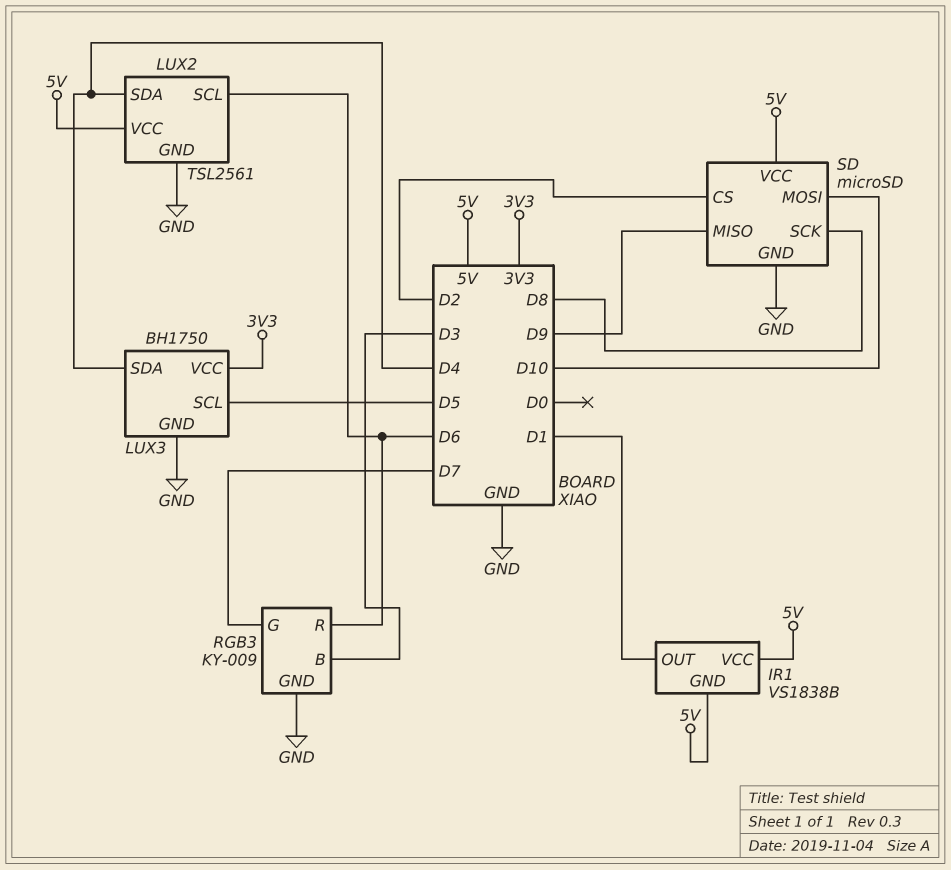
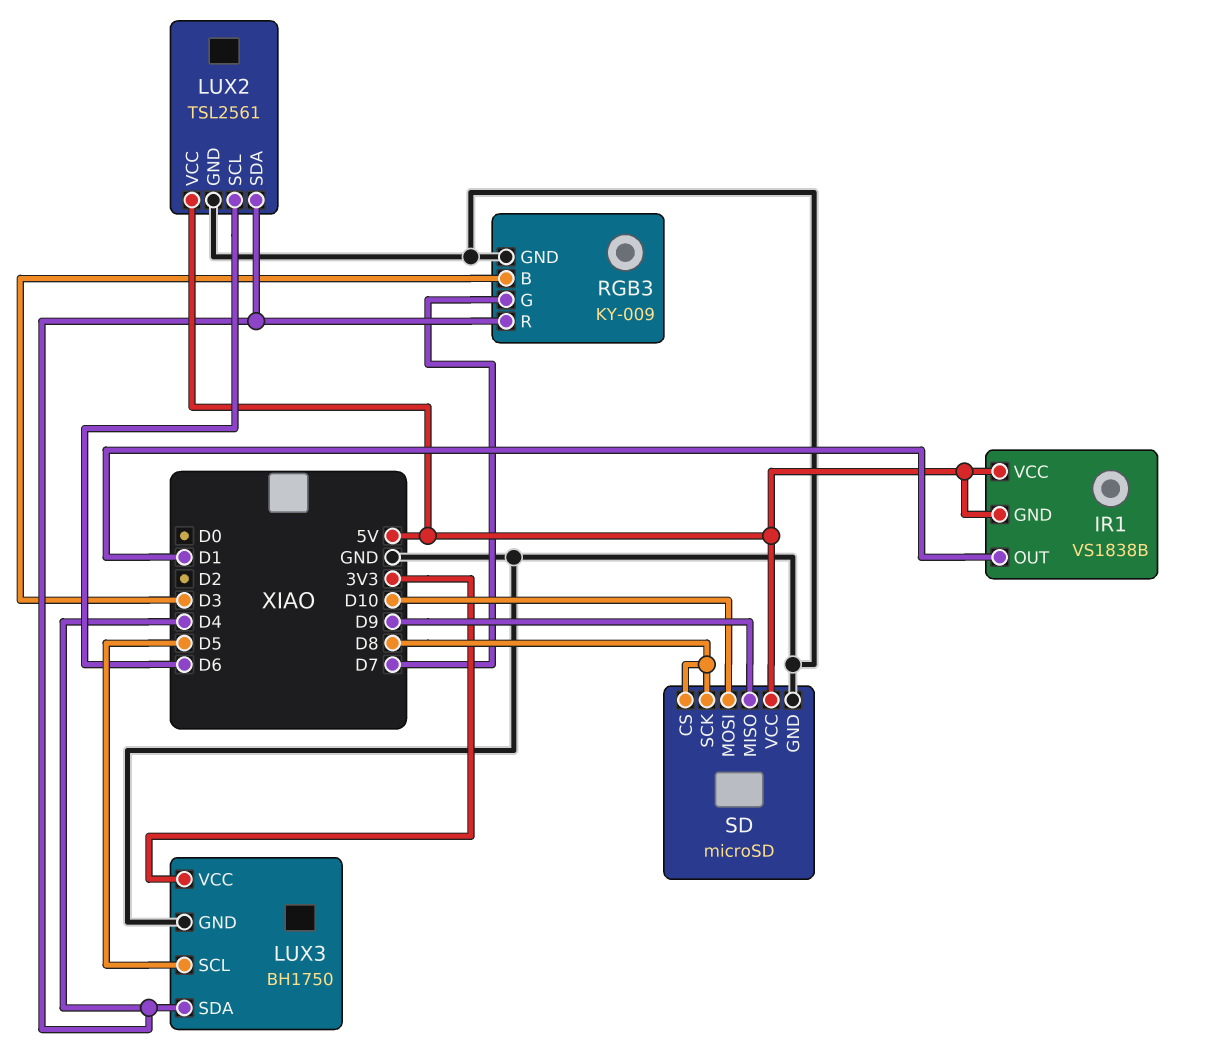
RGB3 pin R: D6 -> D4
SD pin CS: D2 -> D8

